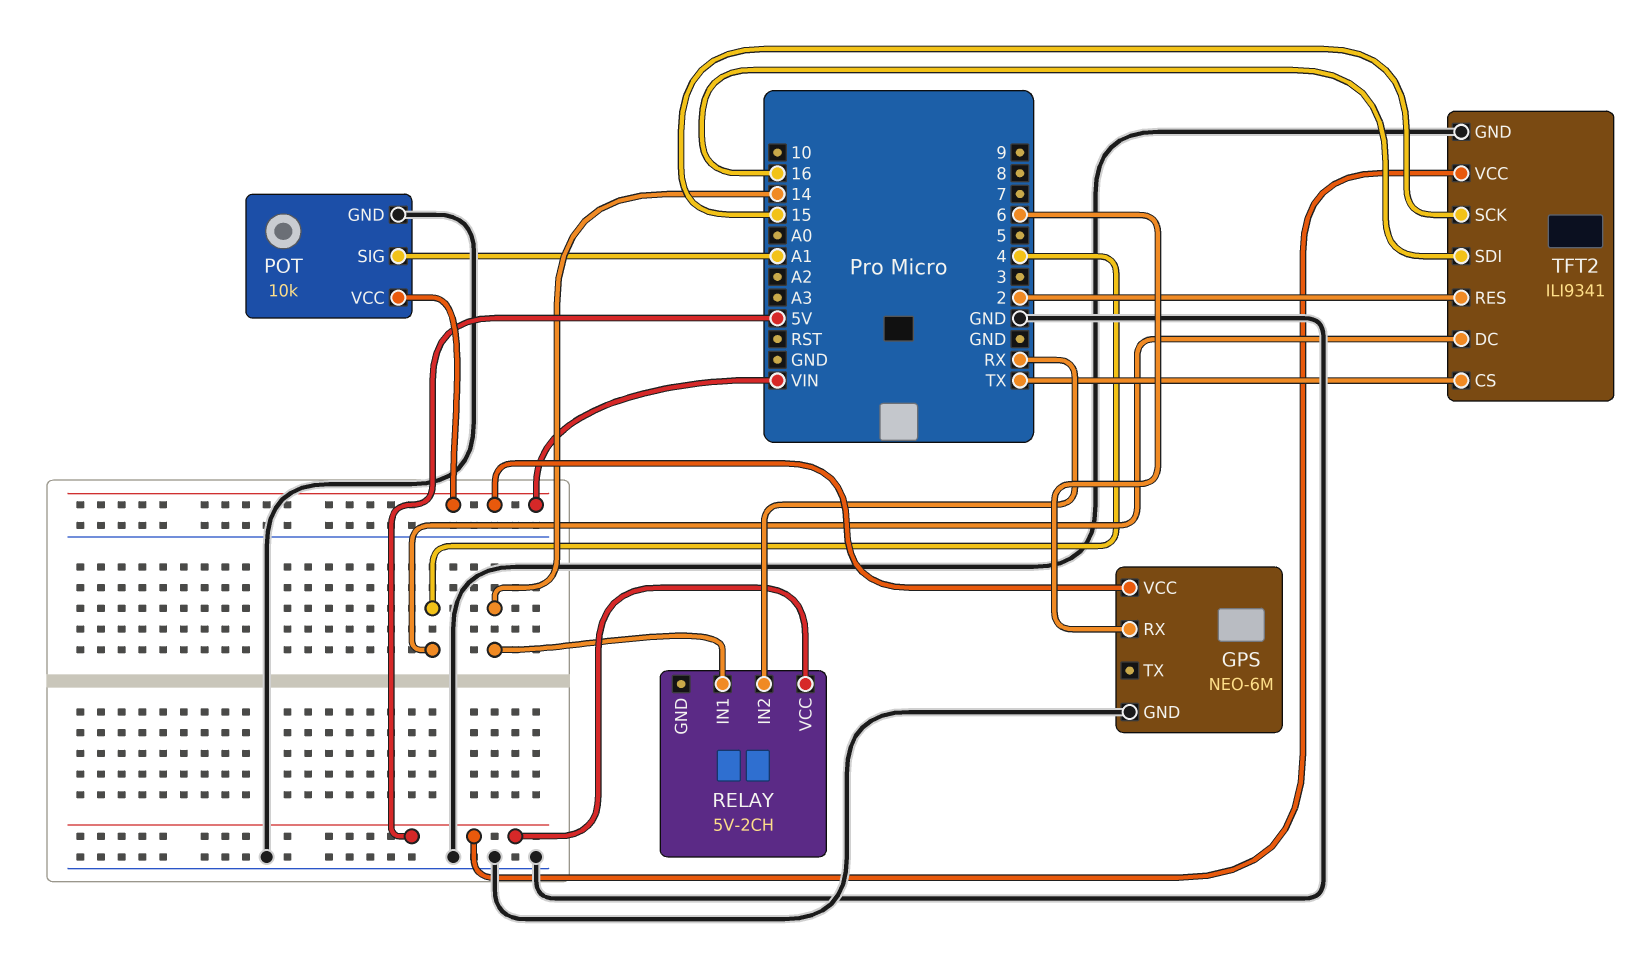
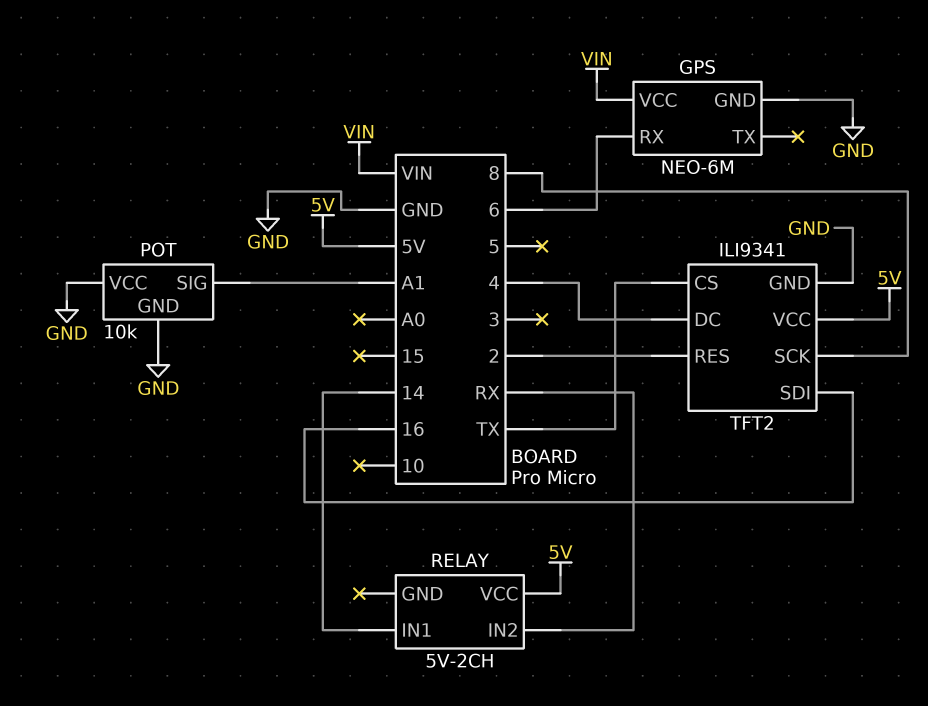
POT pin VCC: VIN -> GND
TFT2 pin SCK: 15 -> 8

